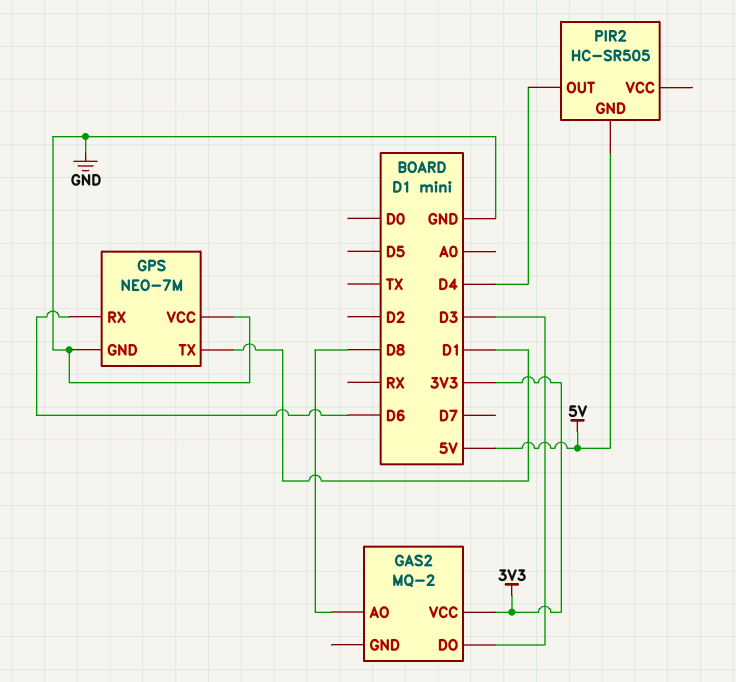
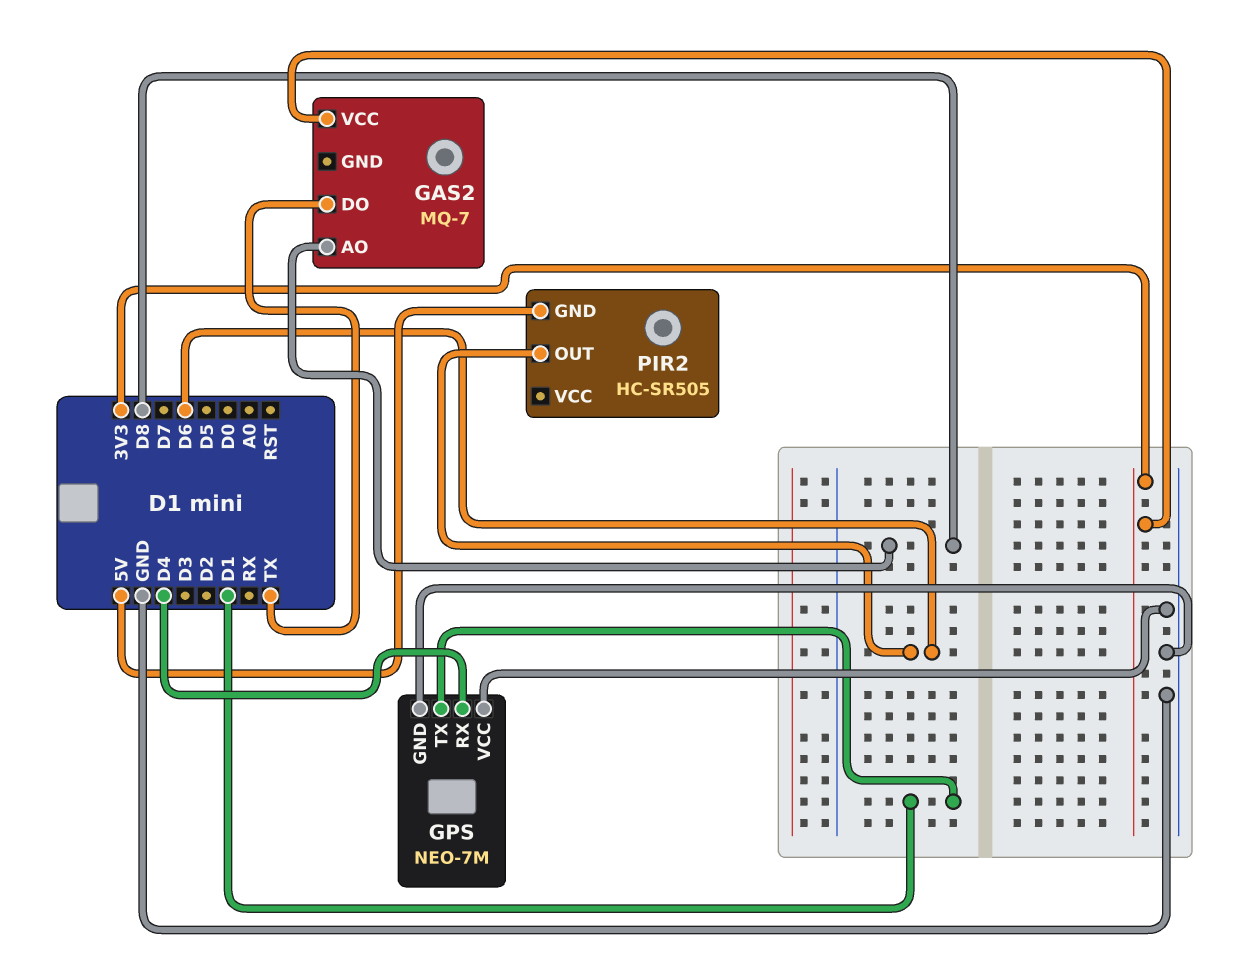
GAS2: MQ-2 -> MQ-7
GAS2 pin DO: D3 -> TX
GPS pin RX: D6 -> D4
PIR2 pin OUT: D4 -> D6

